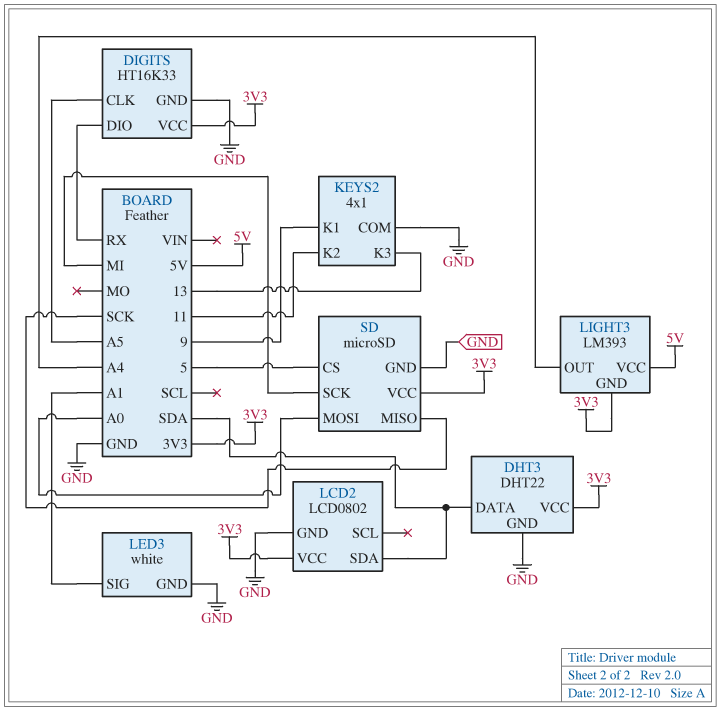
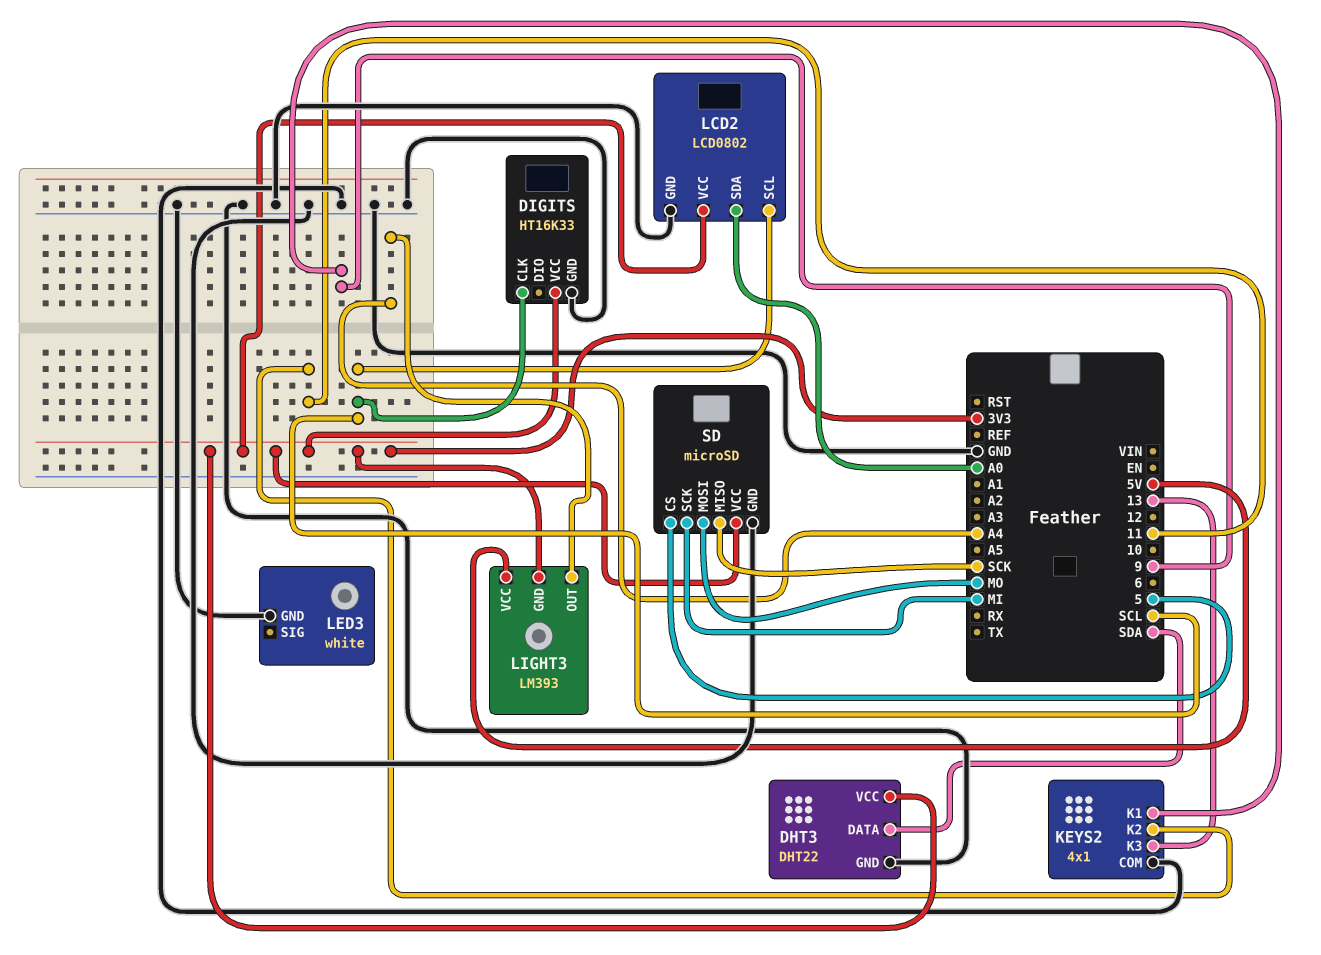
DIGITS pin CLK: A5 -> SCL
DIGITS pin DIO: RX -> none
LCD2 pin SCL: none -> SCL
LCD2 pin SDA: SDA -> A0
LED3 pin SIG: A1 -> none
SD pin MOSI: A0 -> MO

